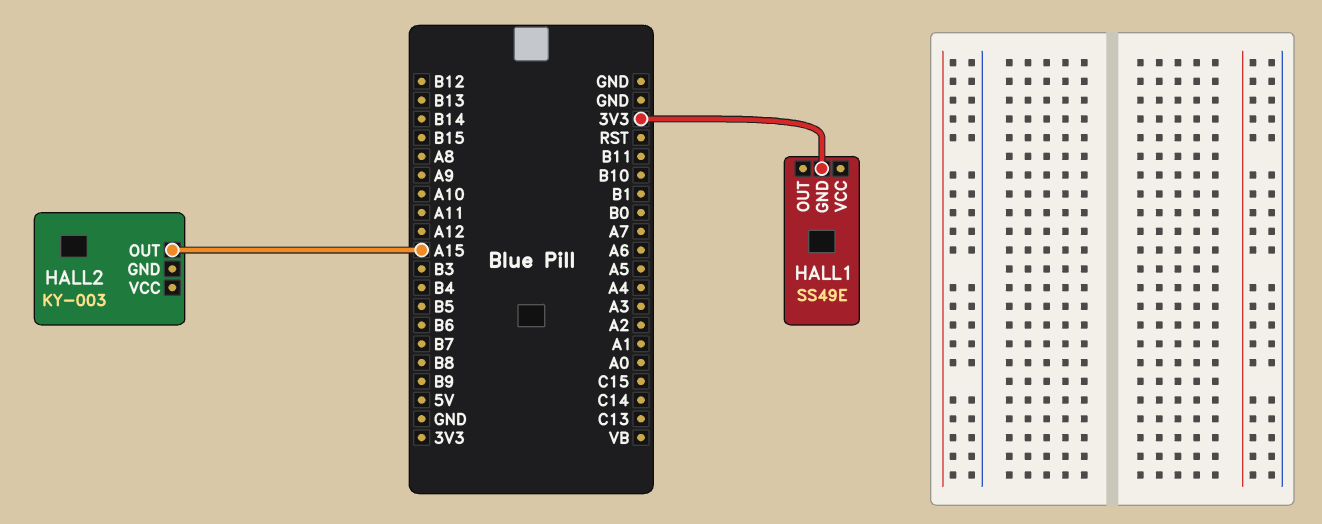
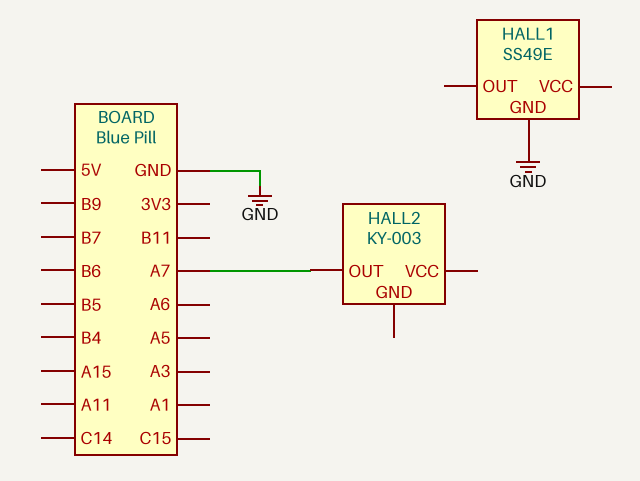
HALL1 pin GND: 3V3 -> GND
HALL2 pin OUT: A15 -> A7

